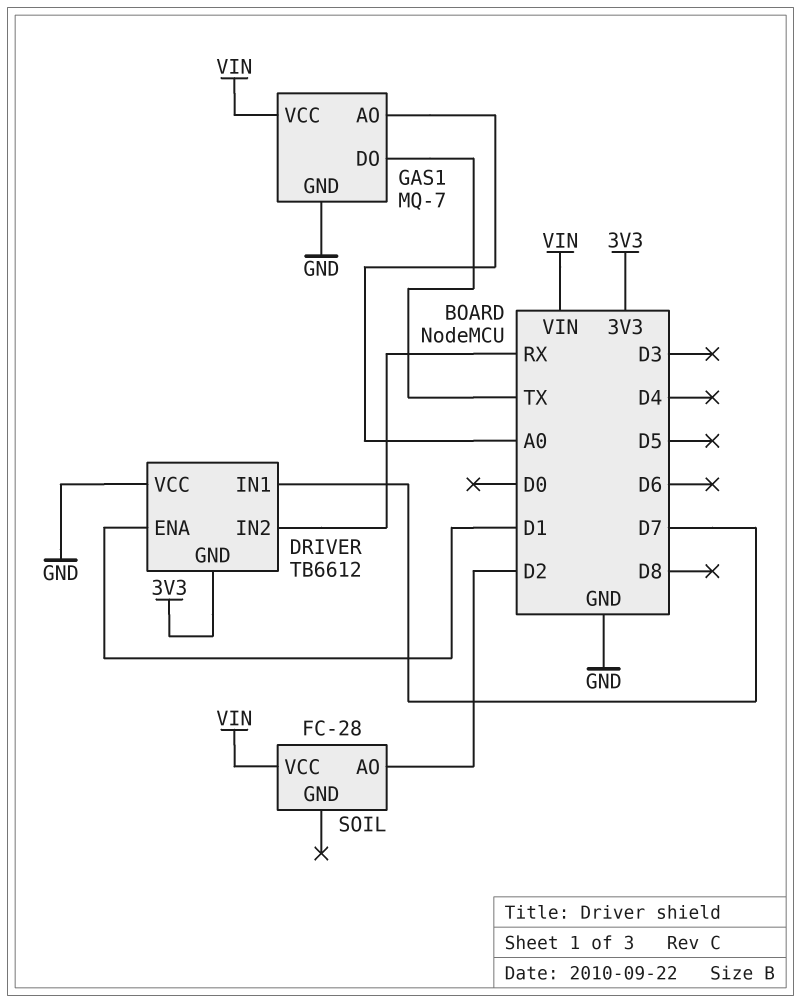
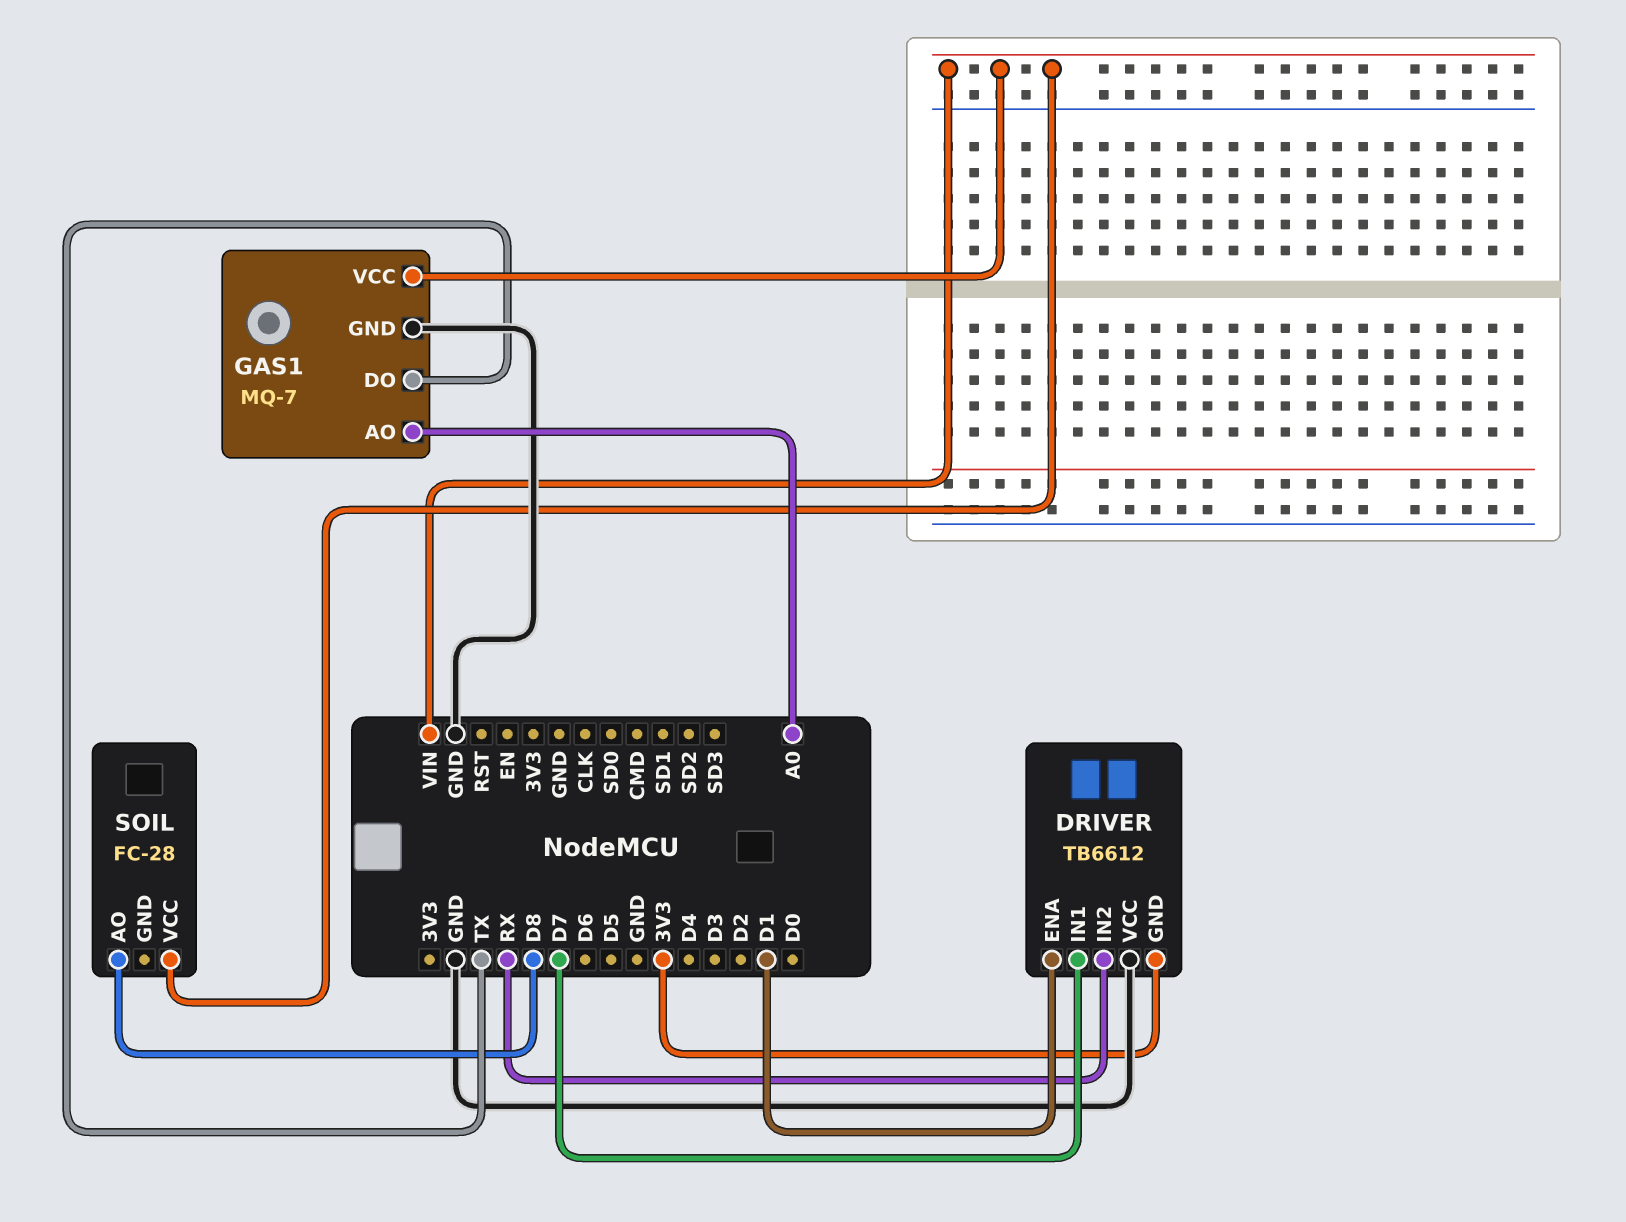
SOIL pin AO: D2 -> D8

